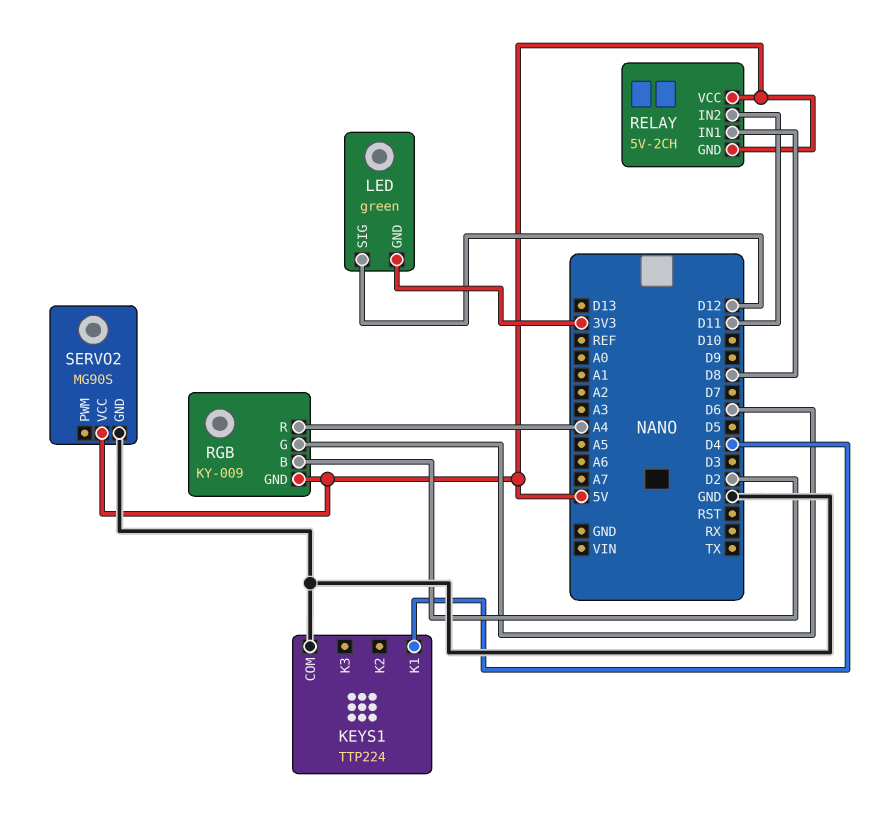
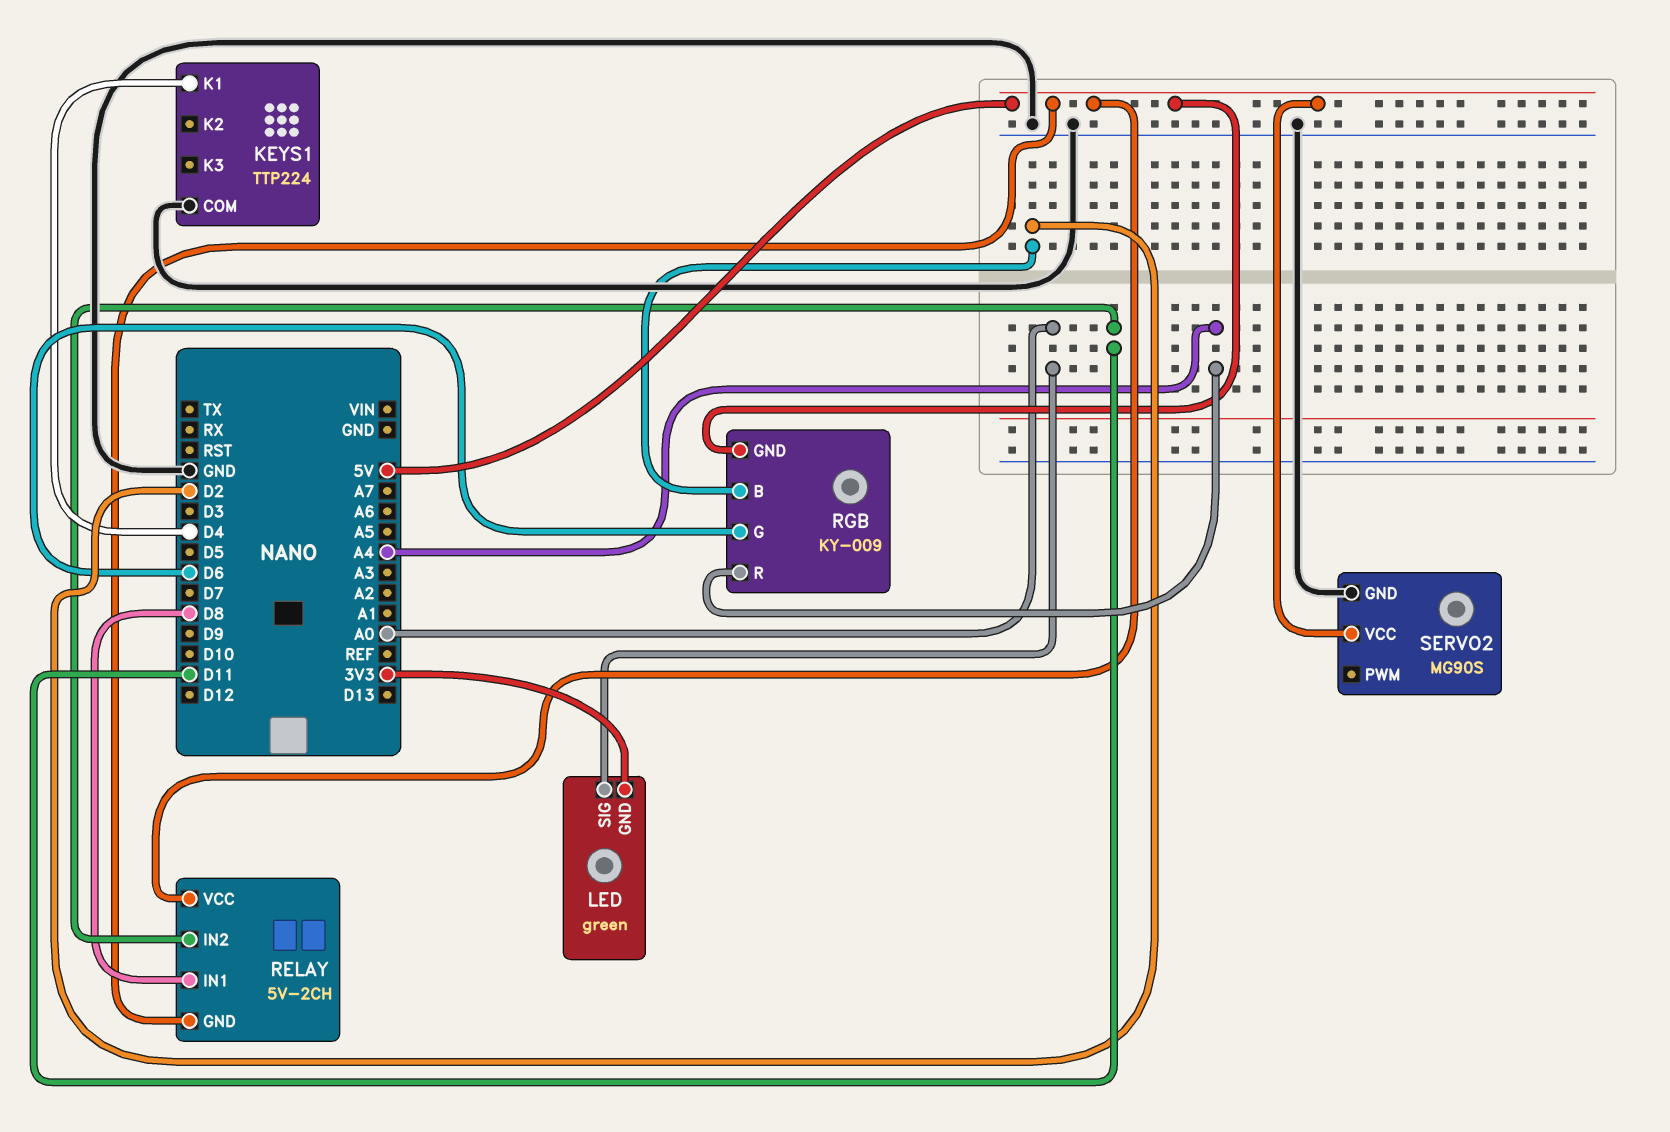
LED pin SIG: D12 -> A0

